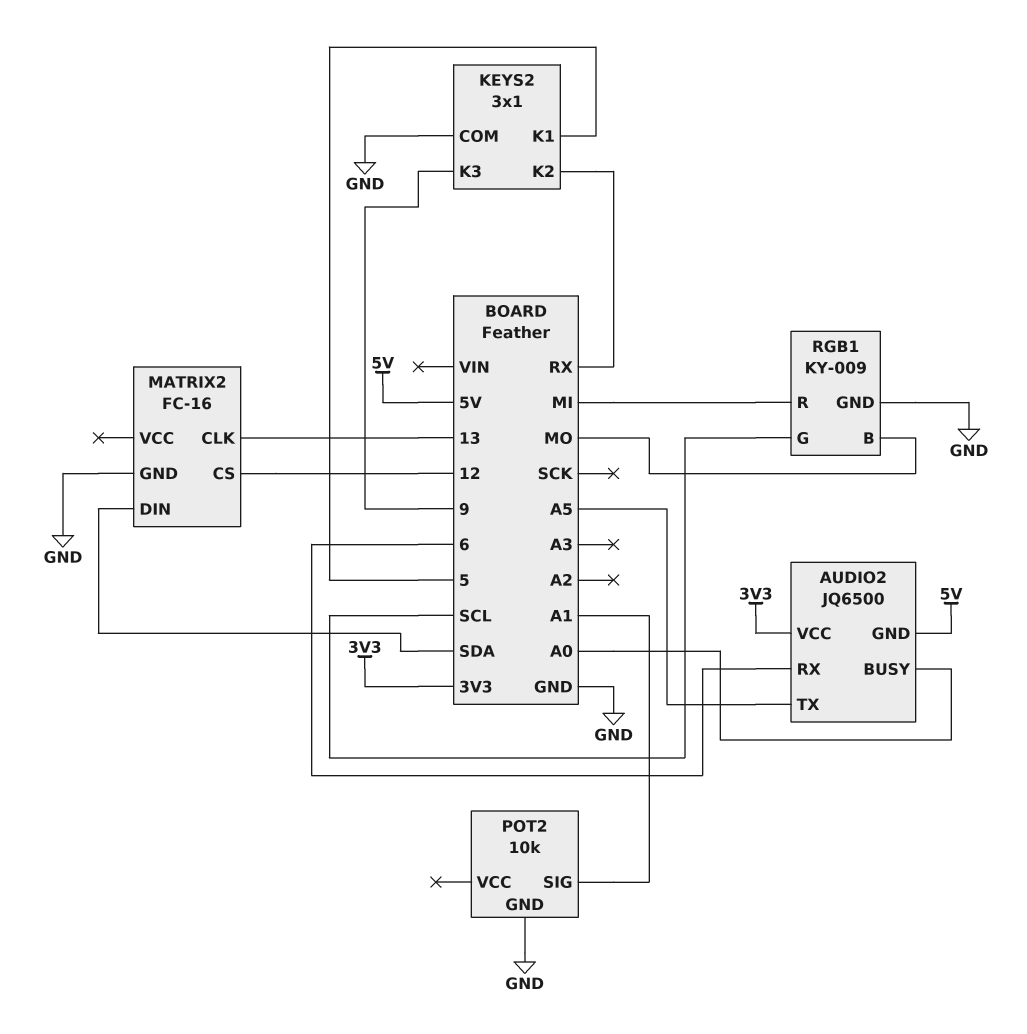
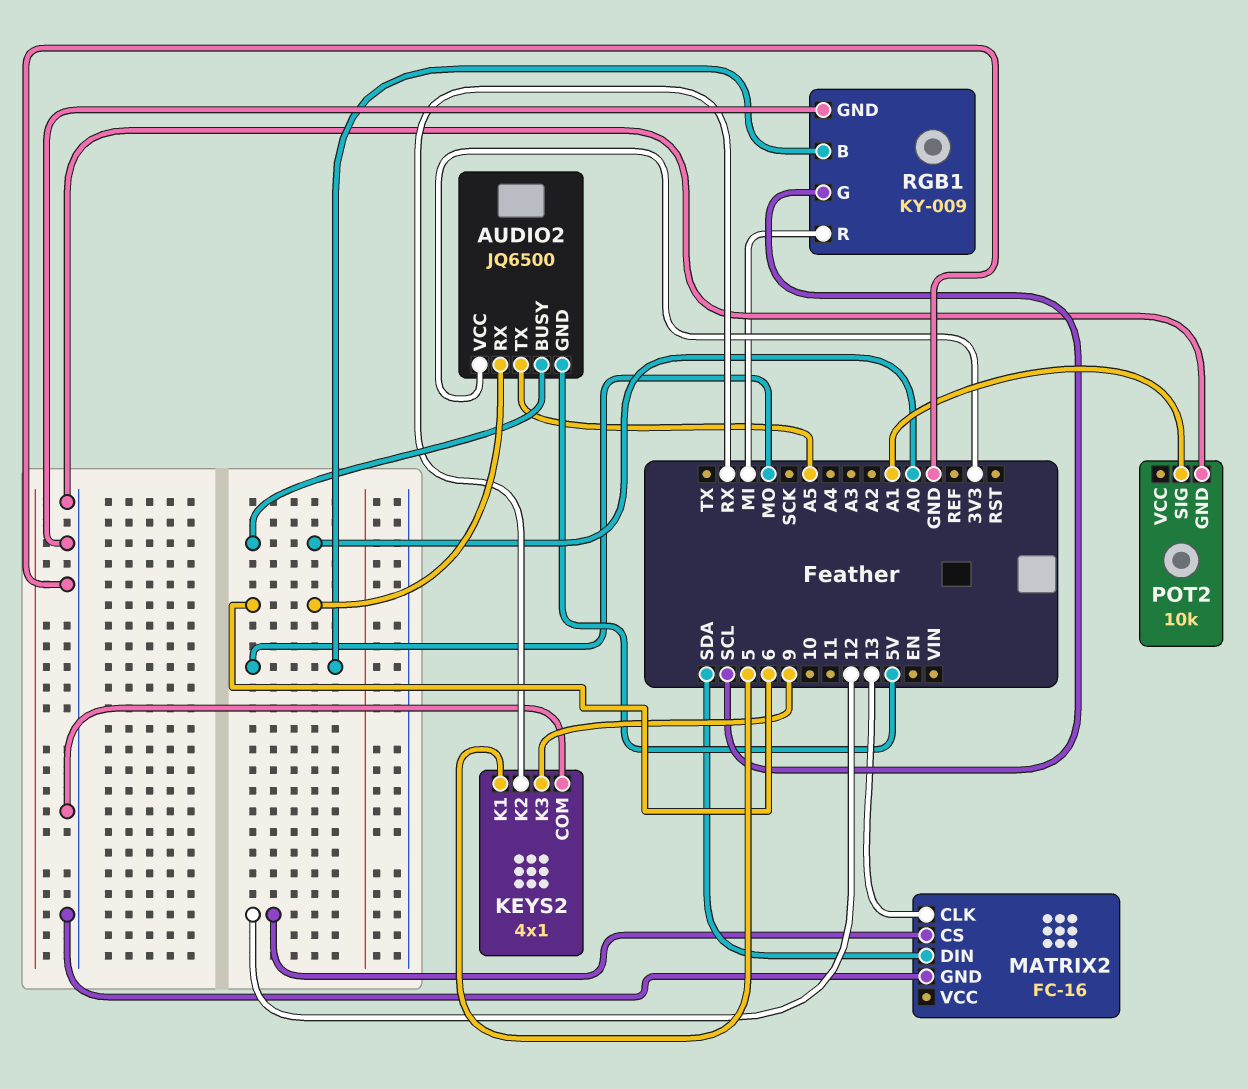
KEYS2: 3x1 -> 4x1

